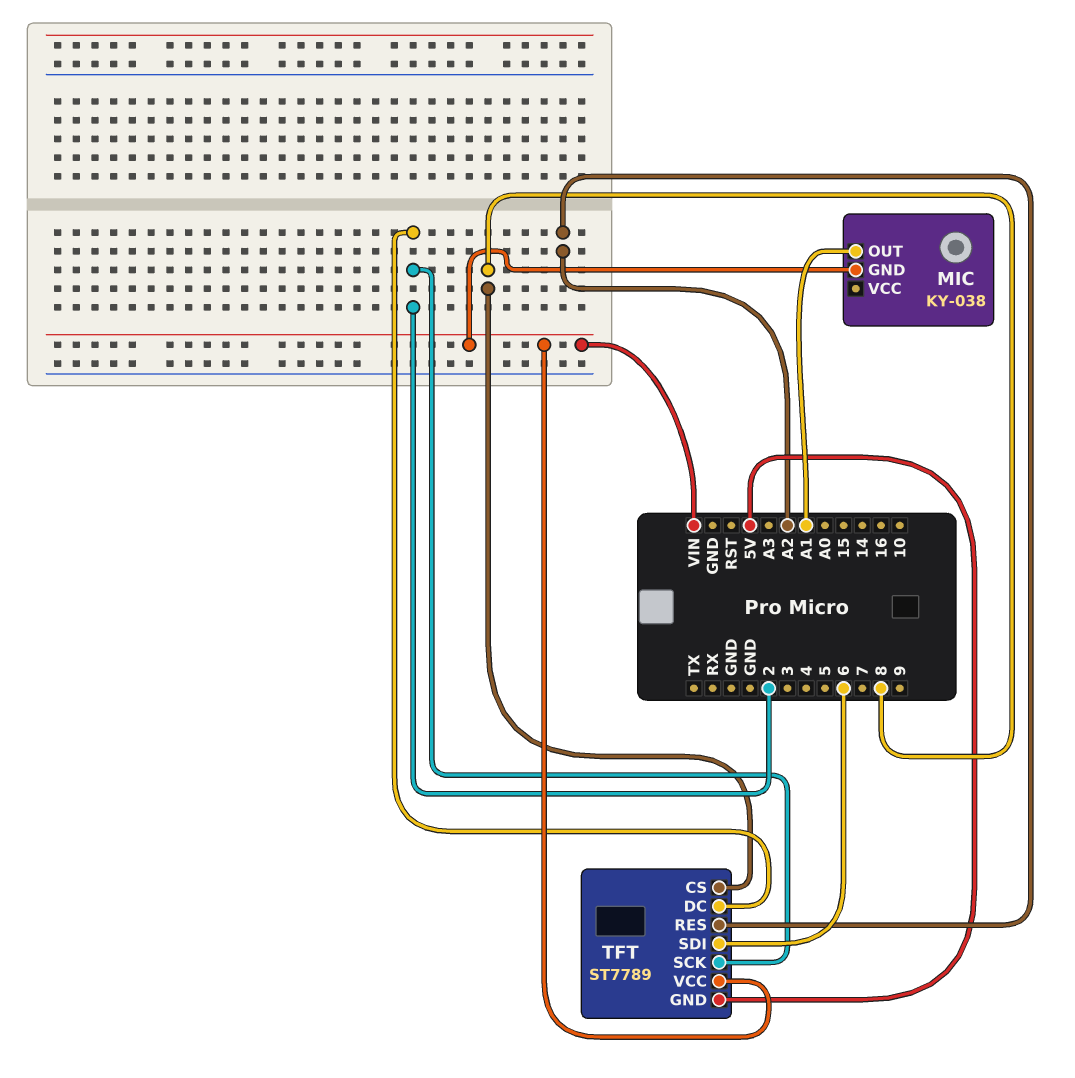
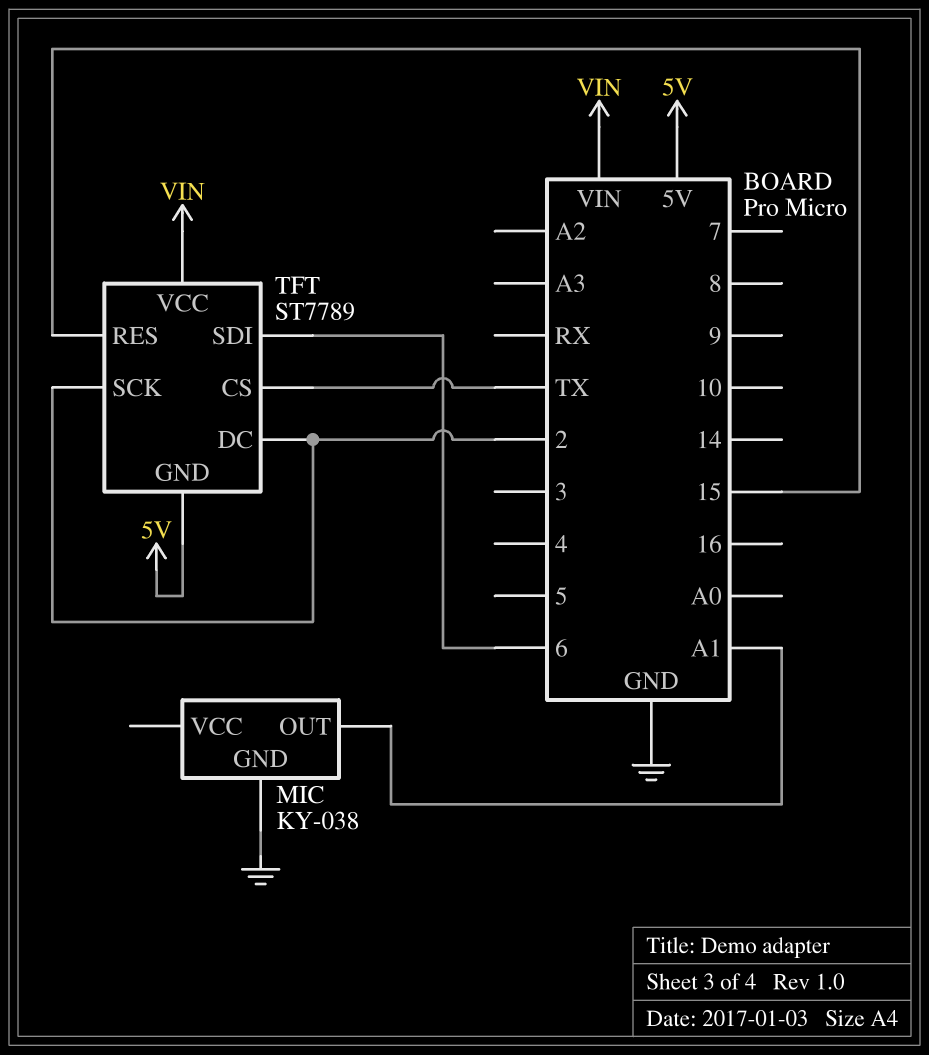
MIC pin GND: VIN -> GND
TFT pin CS: 8 -> TX
TFT pin RES: A2 -> 15

